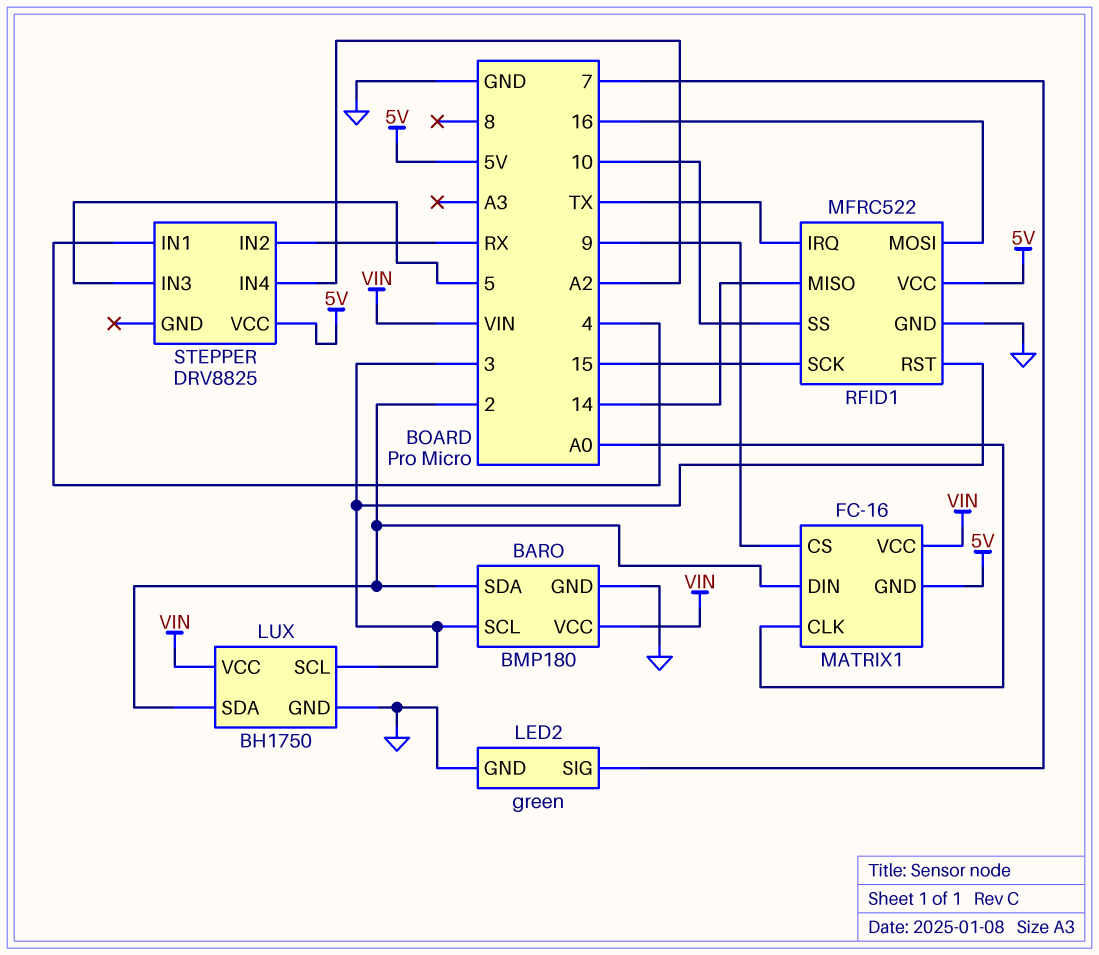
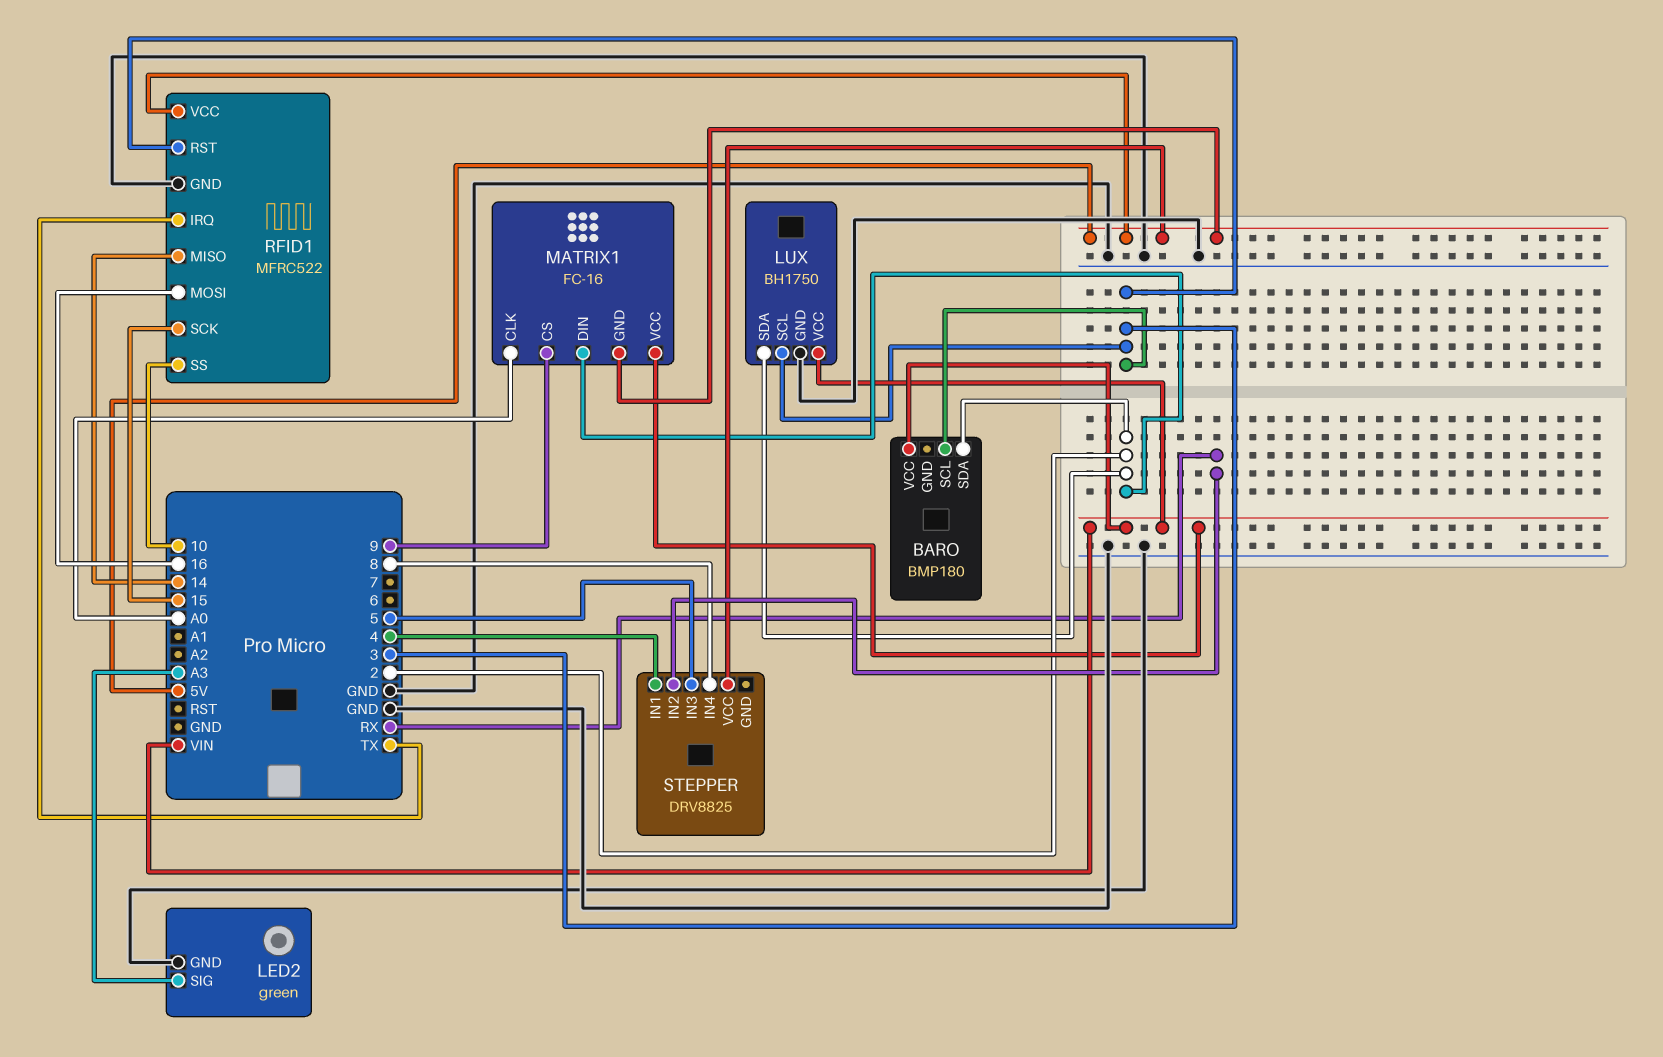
BARO pin GND: GND -> none
LED2 pin SIG: 7 -> A3
STEPPER pin IN4: A2 -> 8

